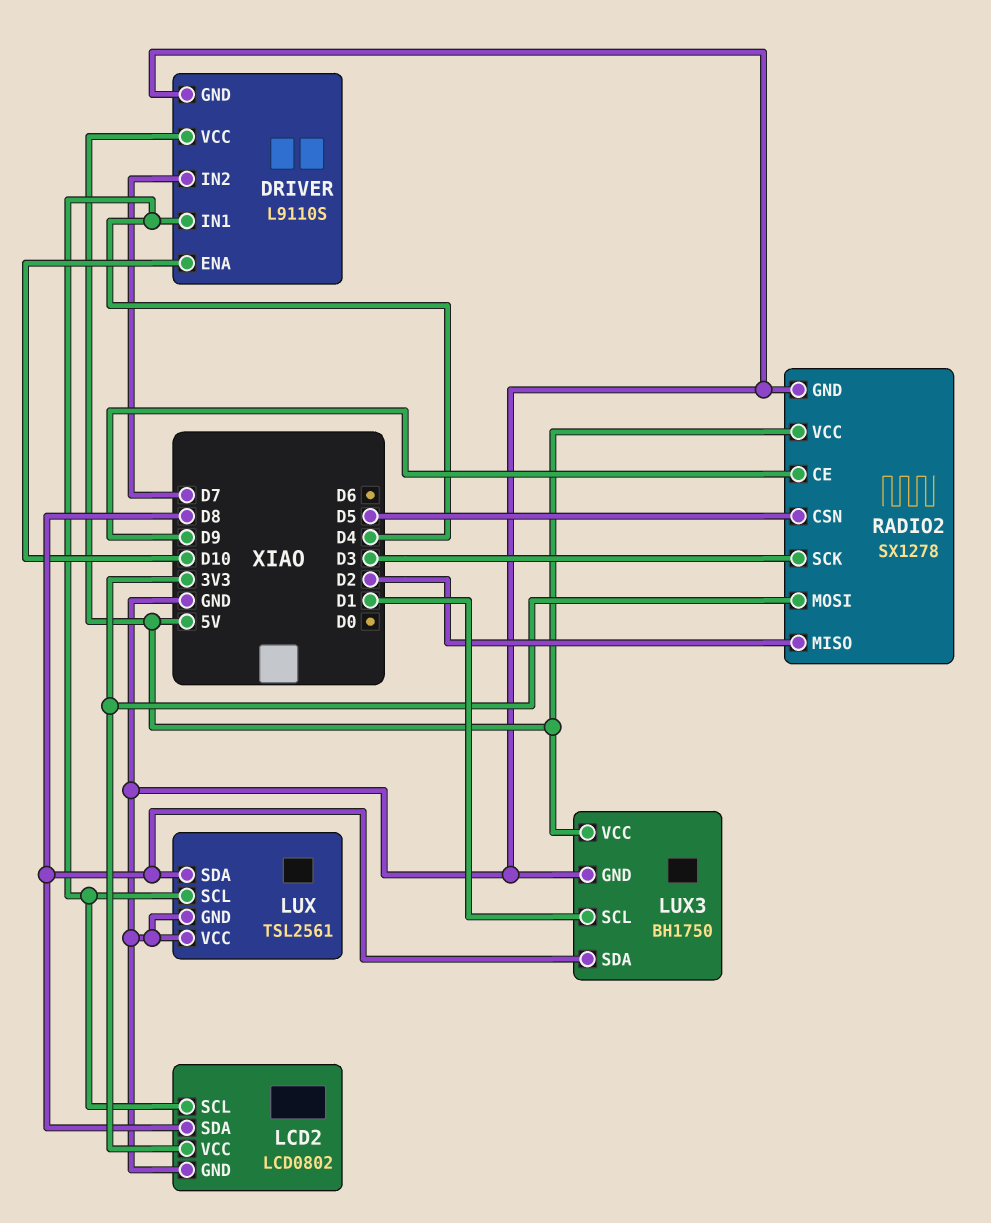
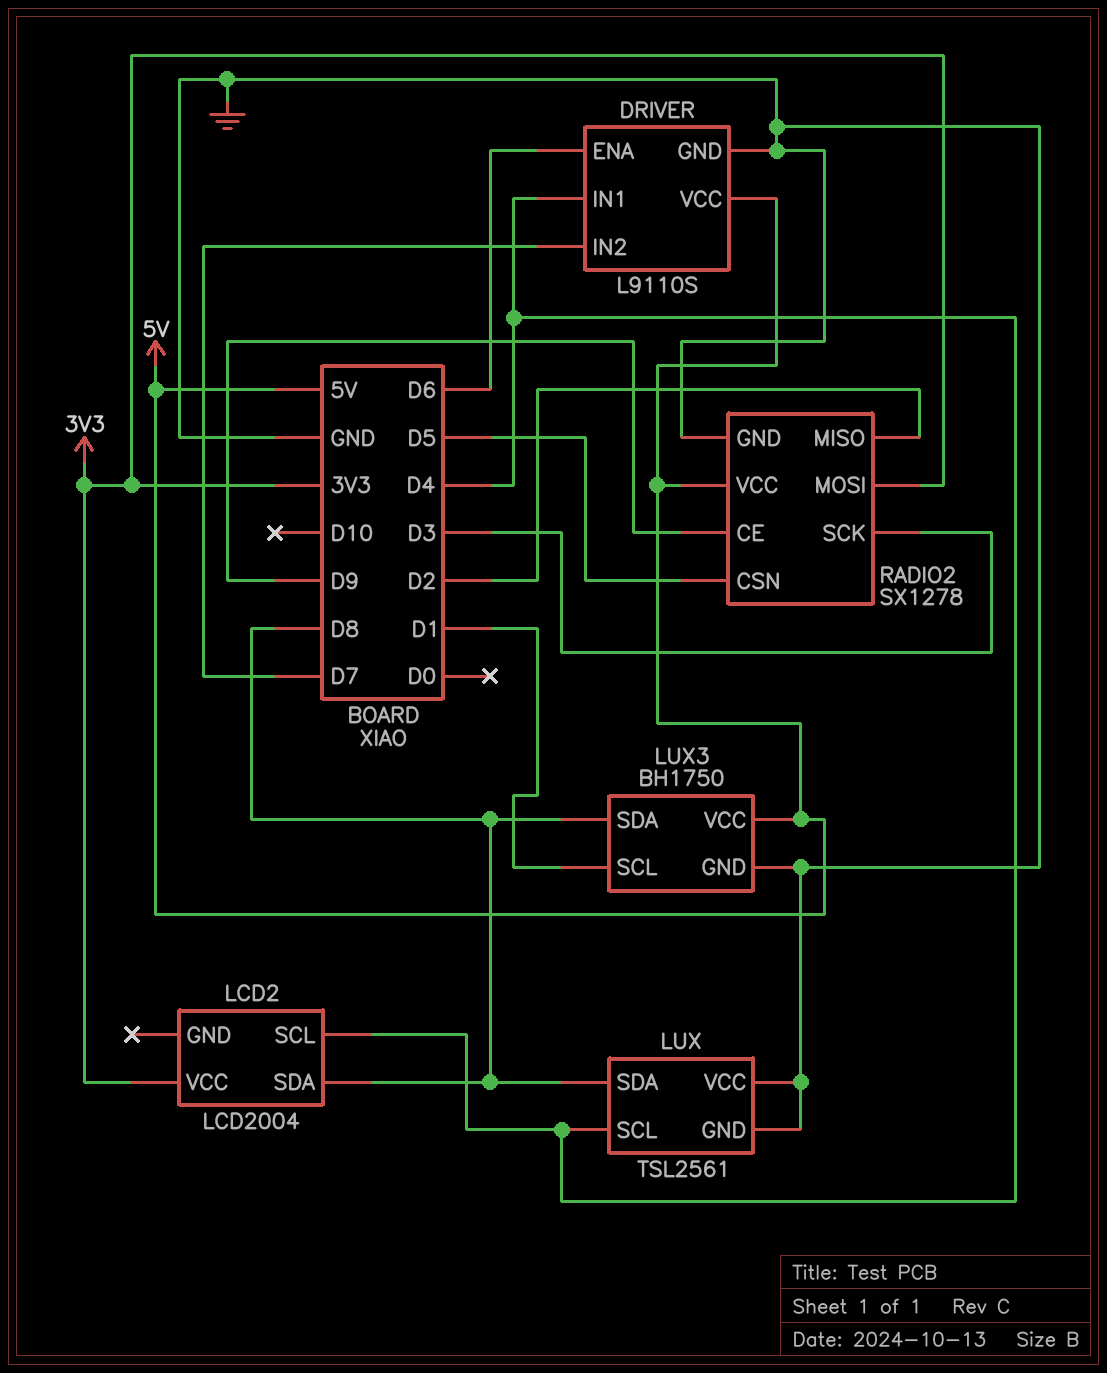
DRIVER pin ENA: D10 -> D6
LCD2: LCD0802 -> LCD2004
LCD2 pin GND: GND -> none

